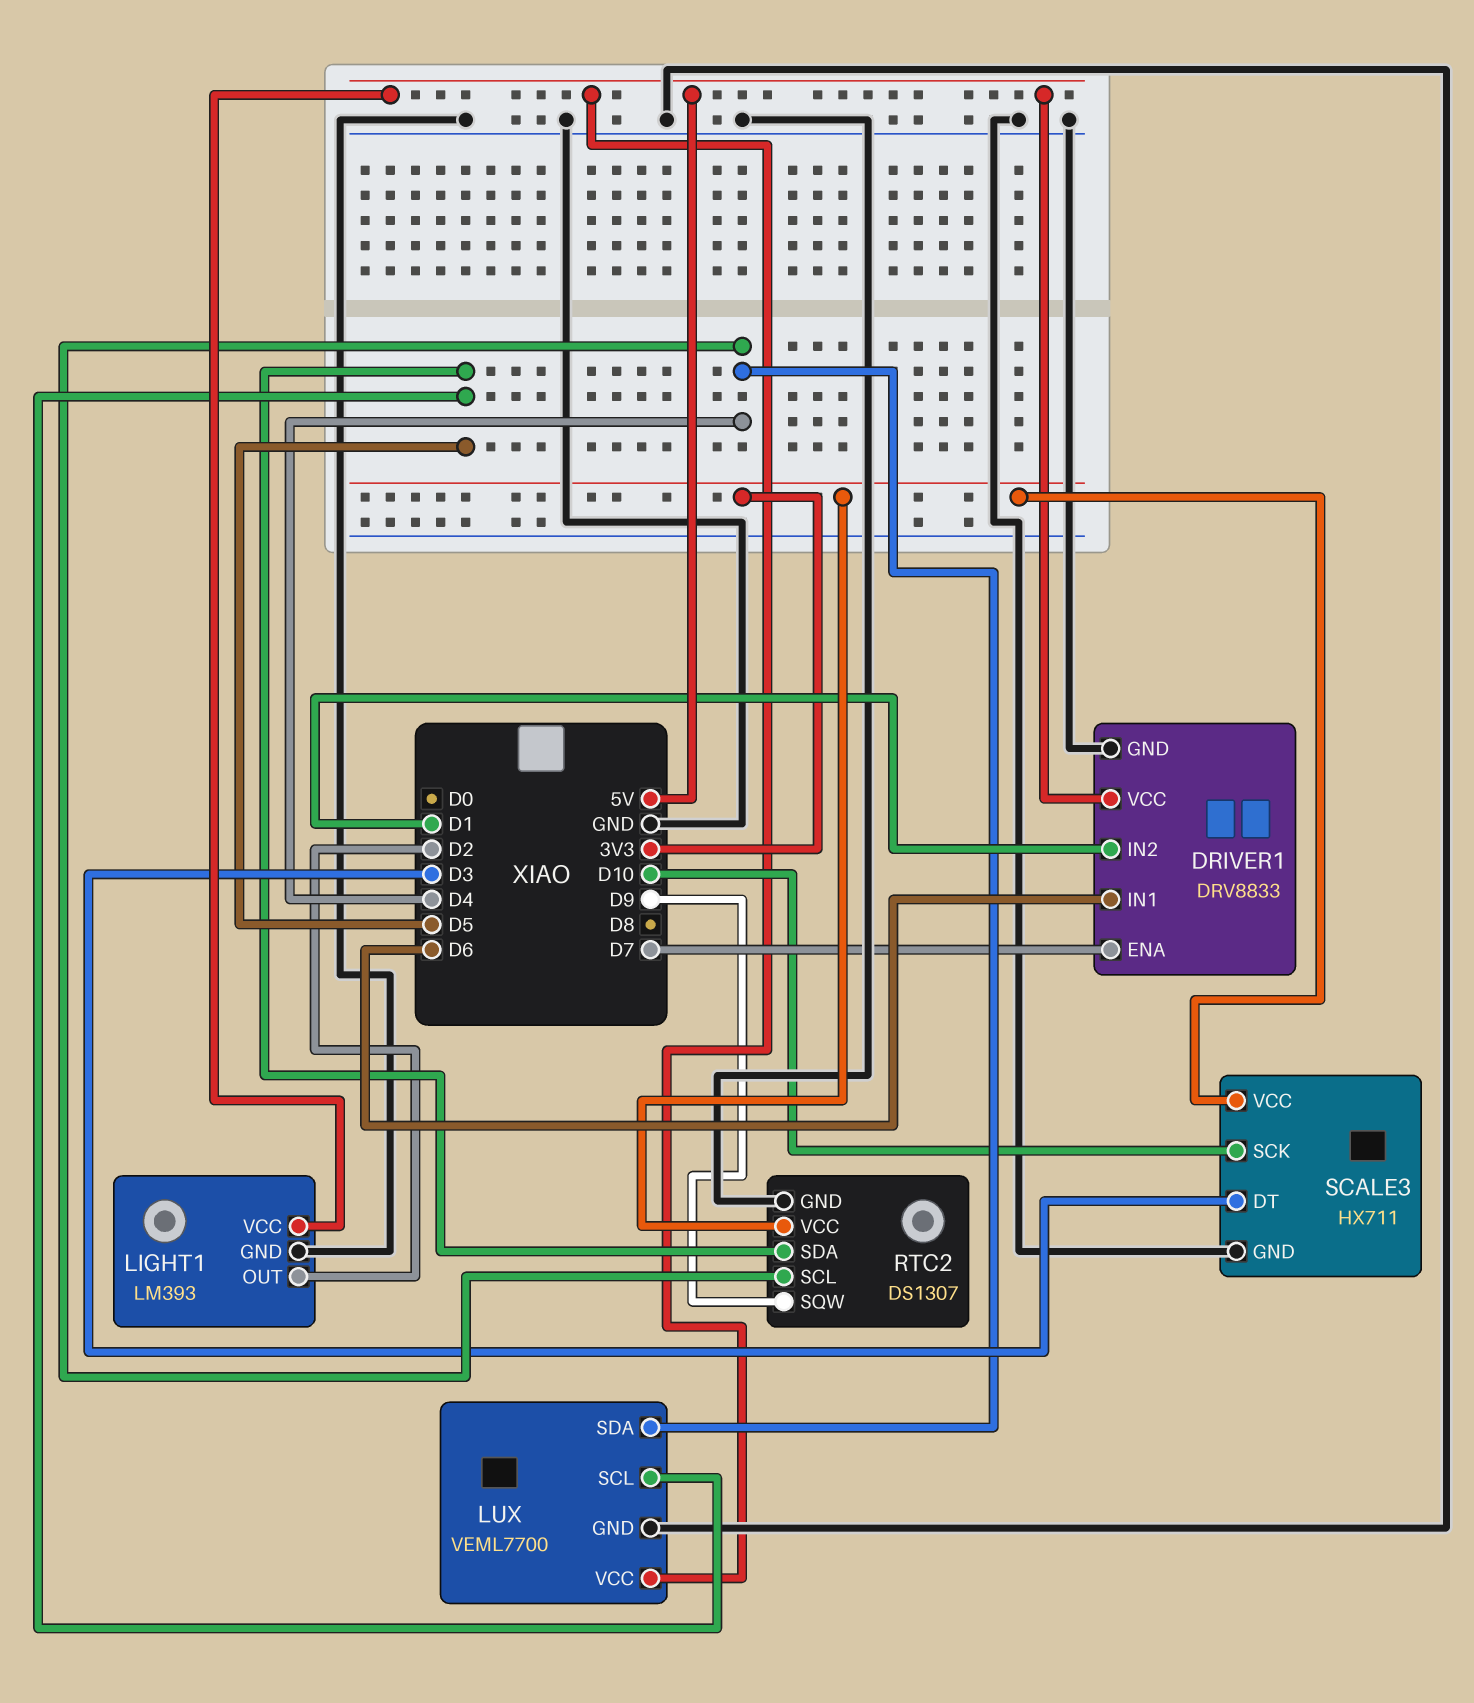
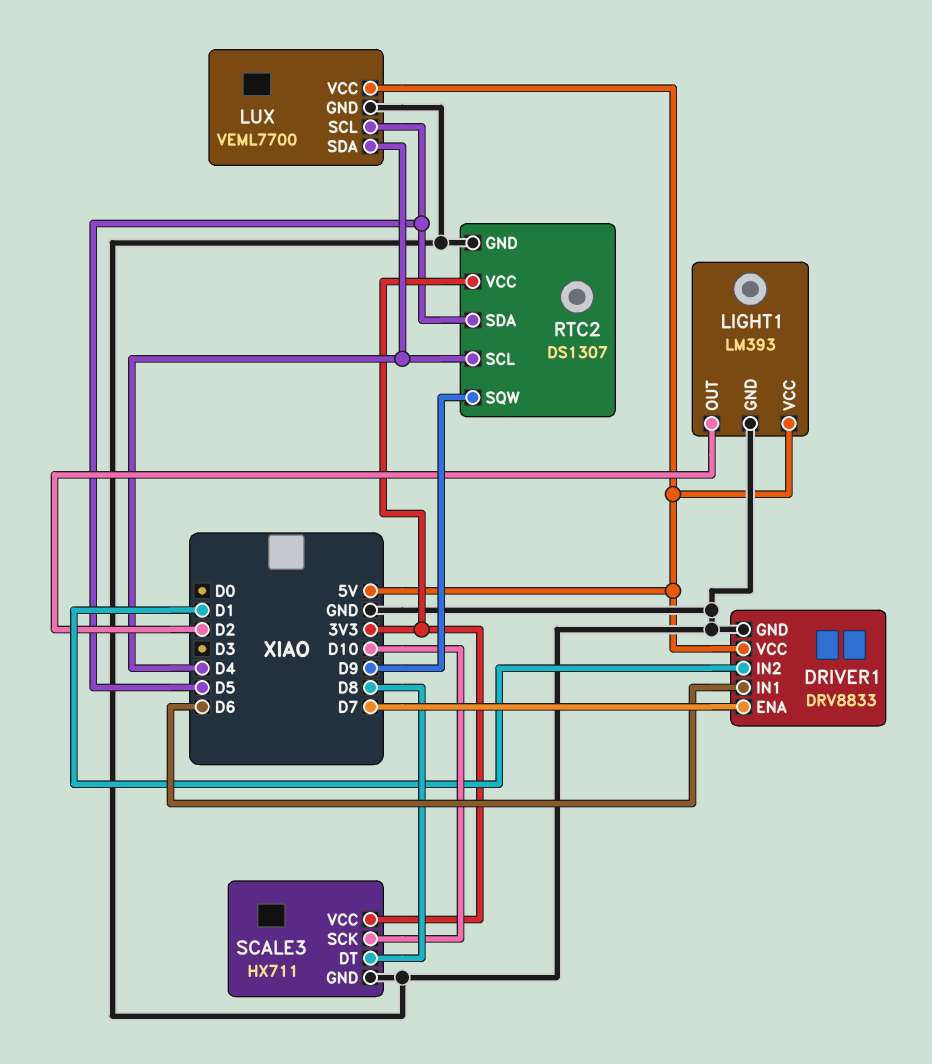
SCALE3 pin DT: D3 -> D8

